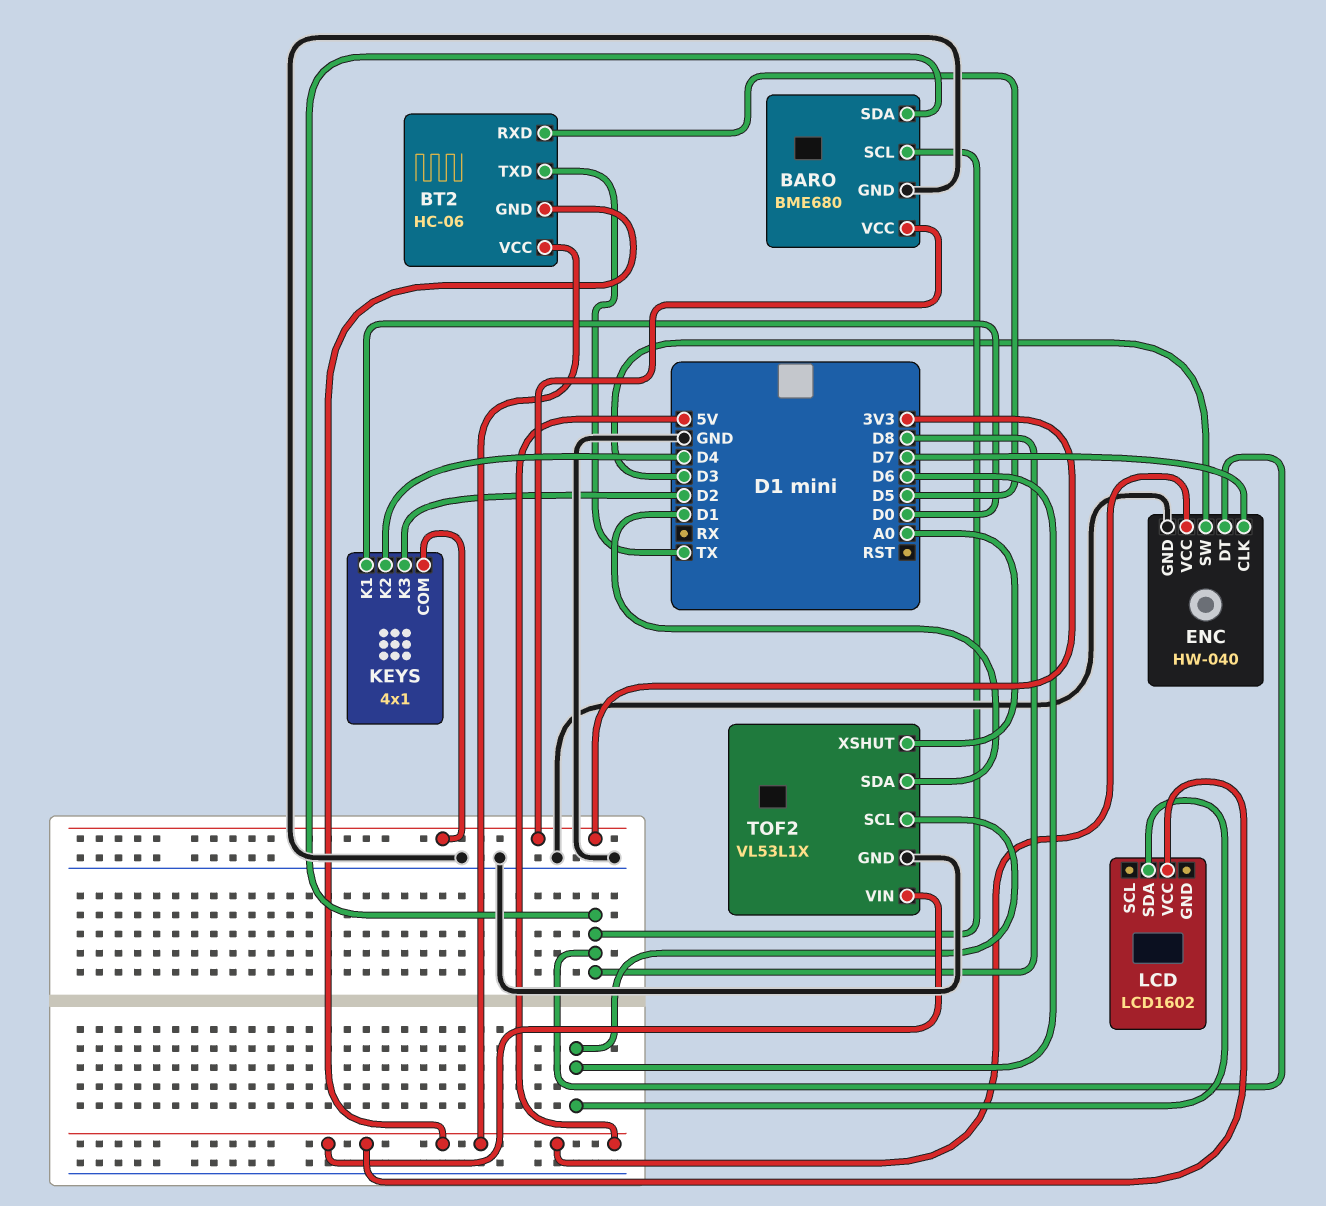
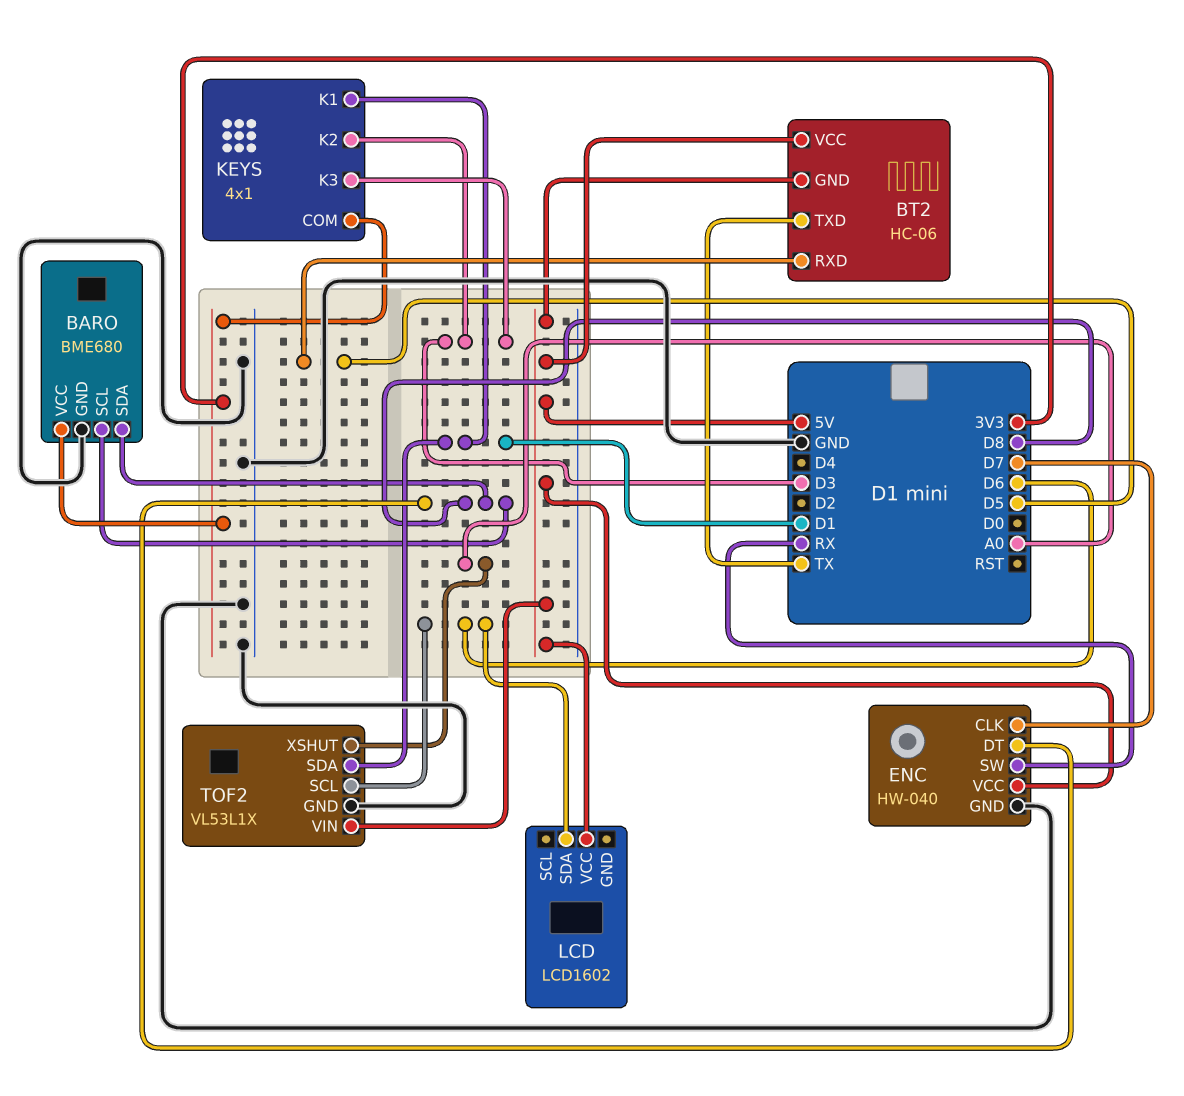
ENC pin SW: D3 -> RX
KEYS pin K1: D0 -> D1
KEYS pin K2: D4 -> D3
KEYS pin K3: D2 -> D3

